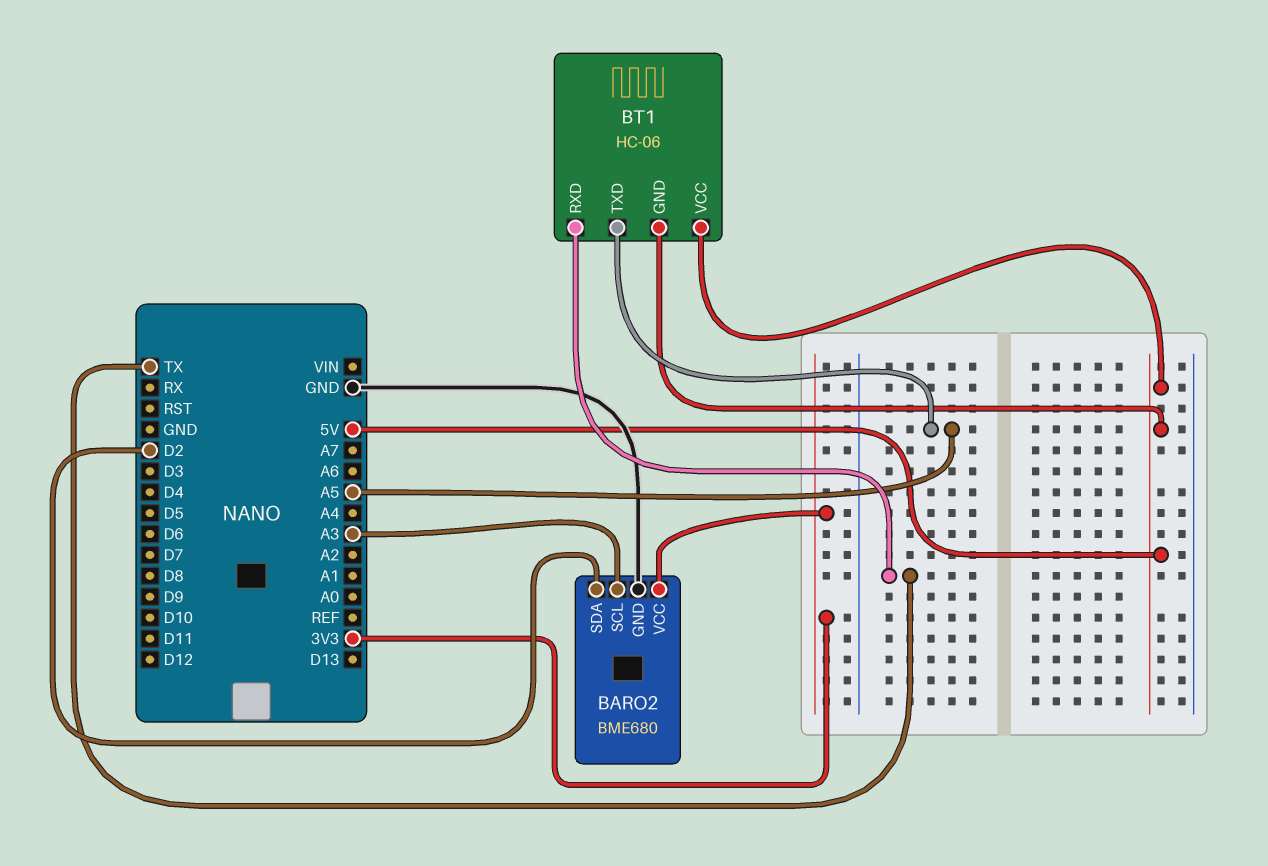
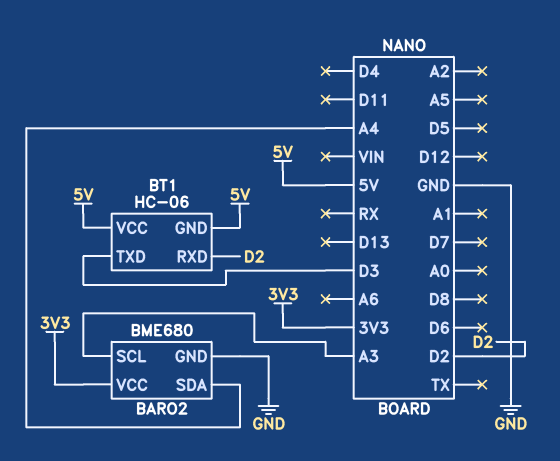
BARO2 pin SDA: D2 -> A4
BT1 pin RXD: TX -> D2
BT1 pin TXD: A5 -> D3

